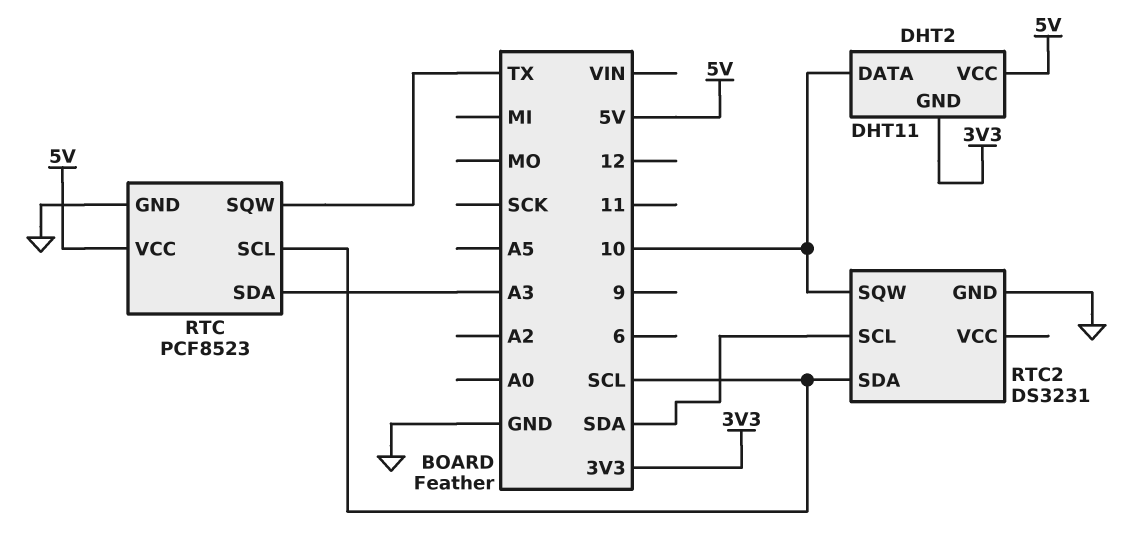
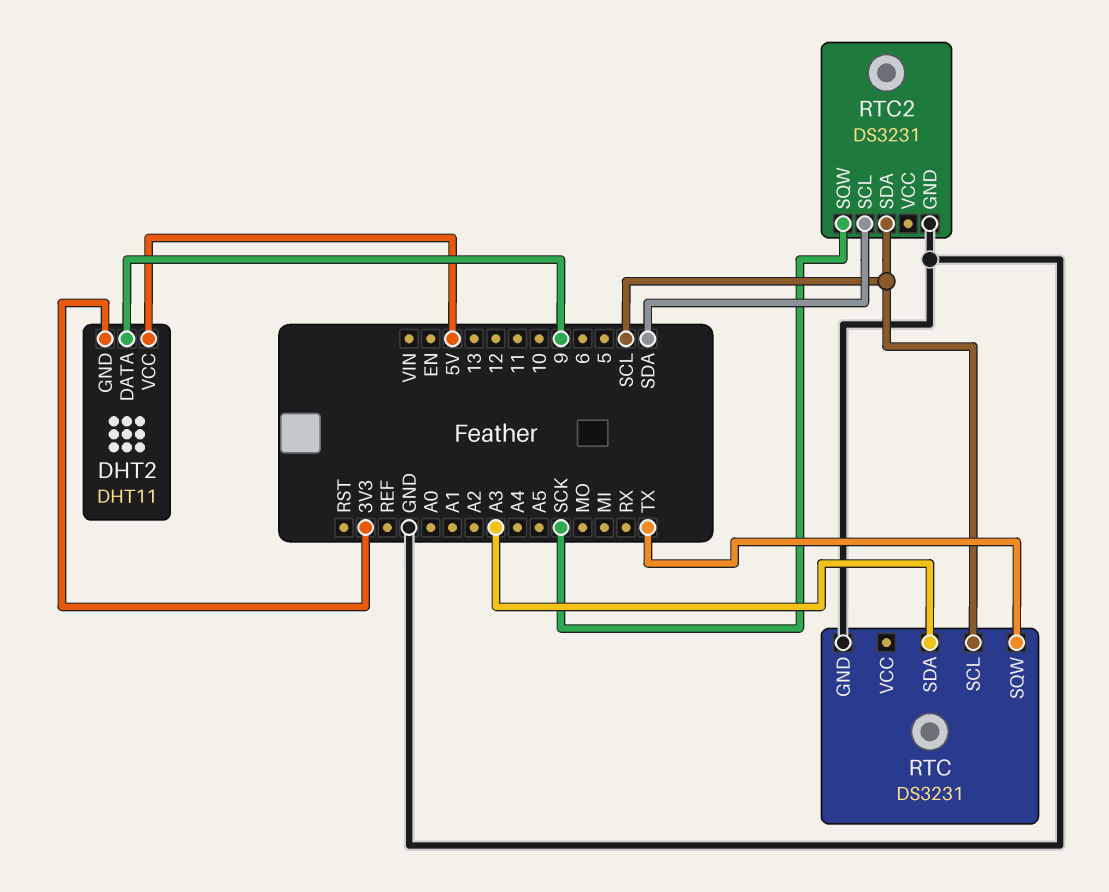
DHT2 pin DATA: 10 -> 9
RTC: PCF8523 -> DS3231
RTC pin VCC: 5V -> none
RTC2 pin SQW: 10 -> SCK

